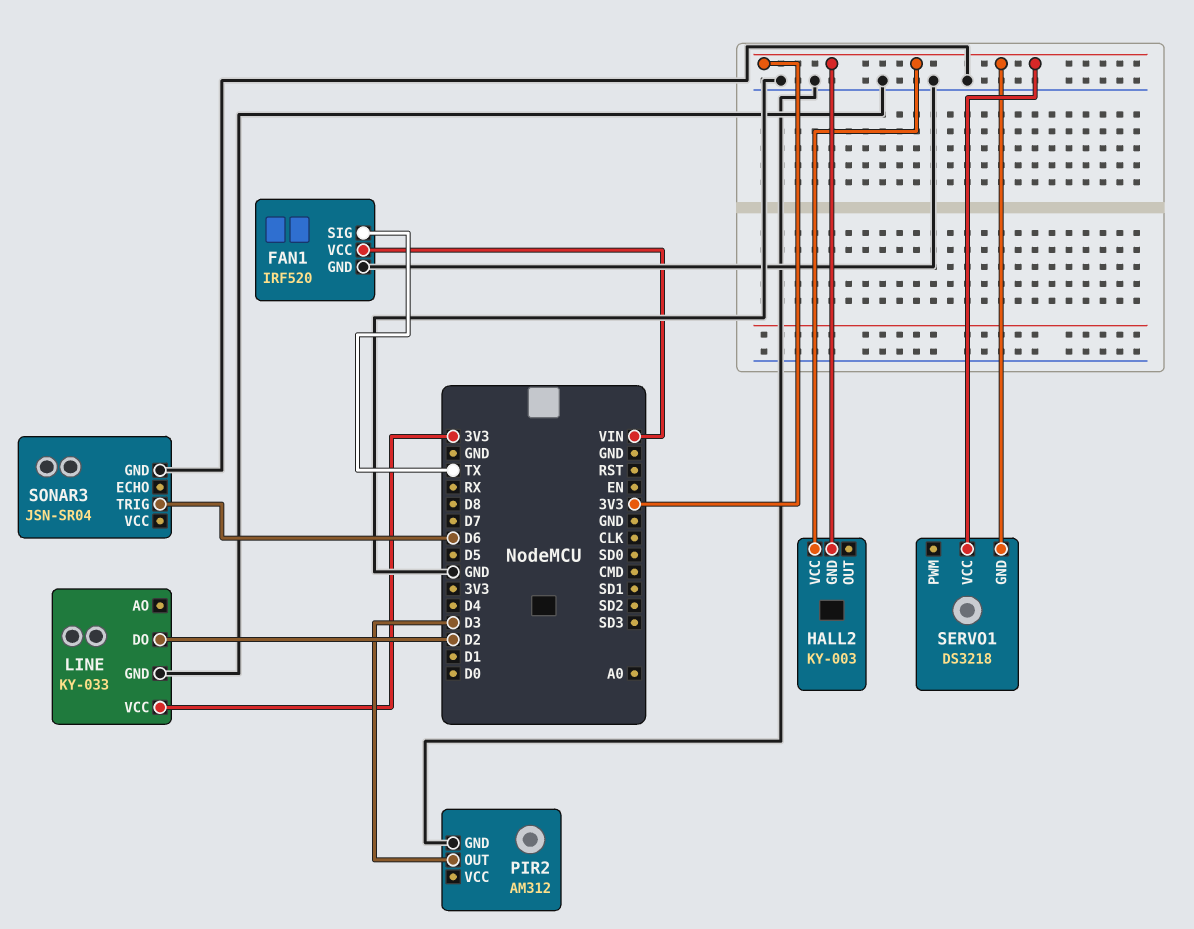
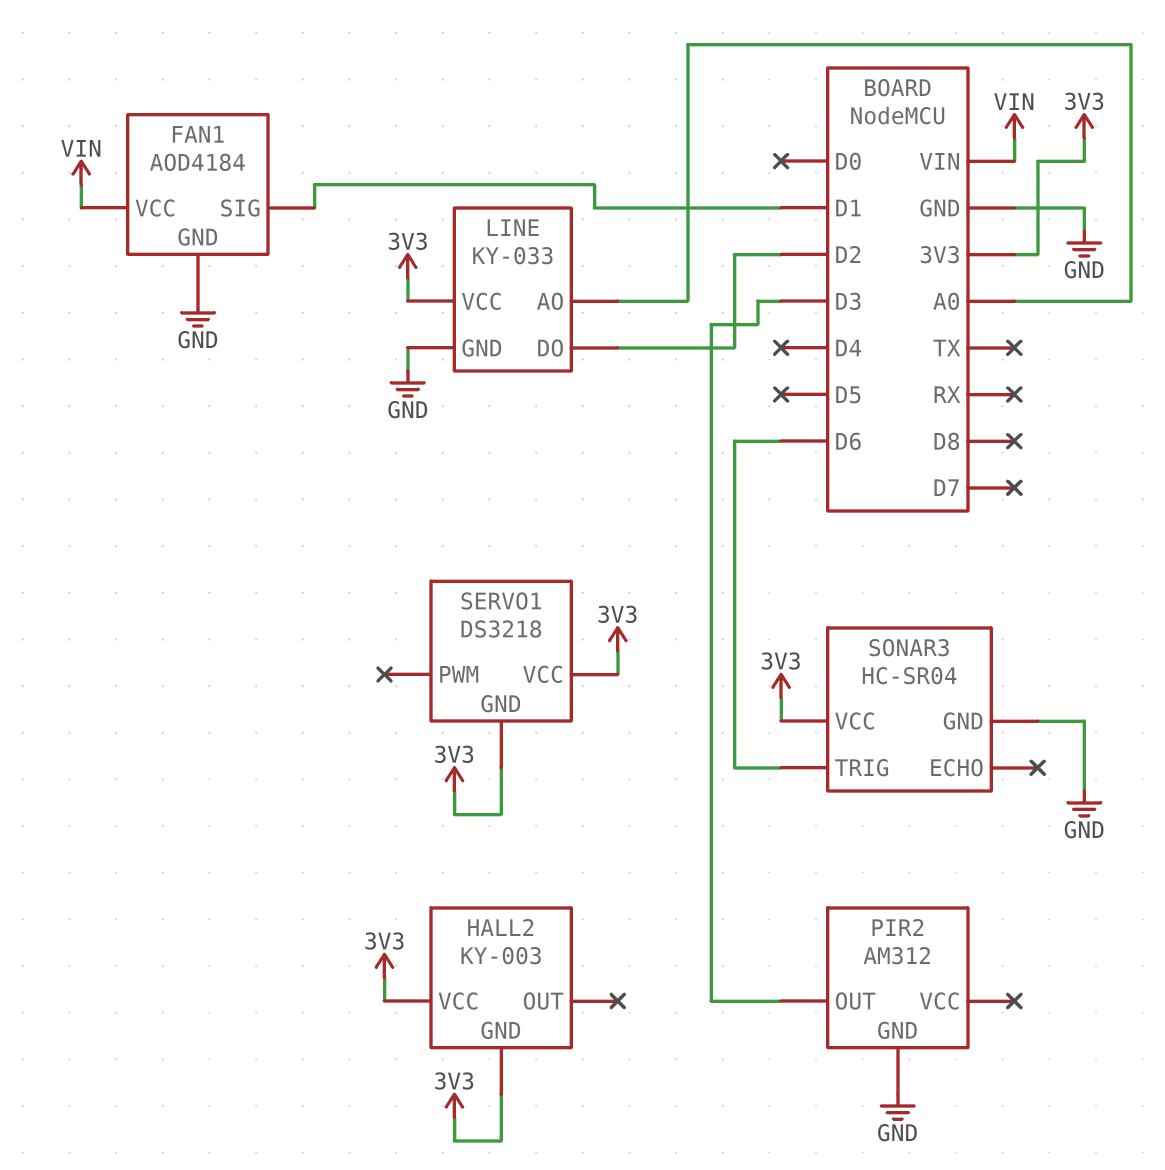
FAN1: IRF520 -> AOD4184
FAN1 pin SIG: TX -> D1
LINE pin AO: none -> A0
SONAR3: JSN-SR04 -> HC-SR04
SONAR3 pin VCC: none -> 3V3

